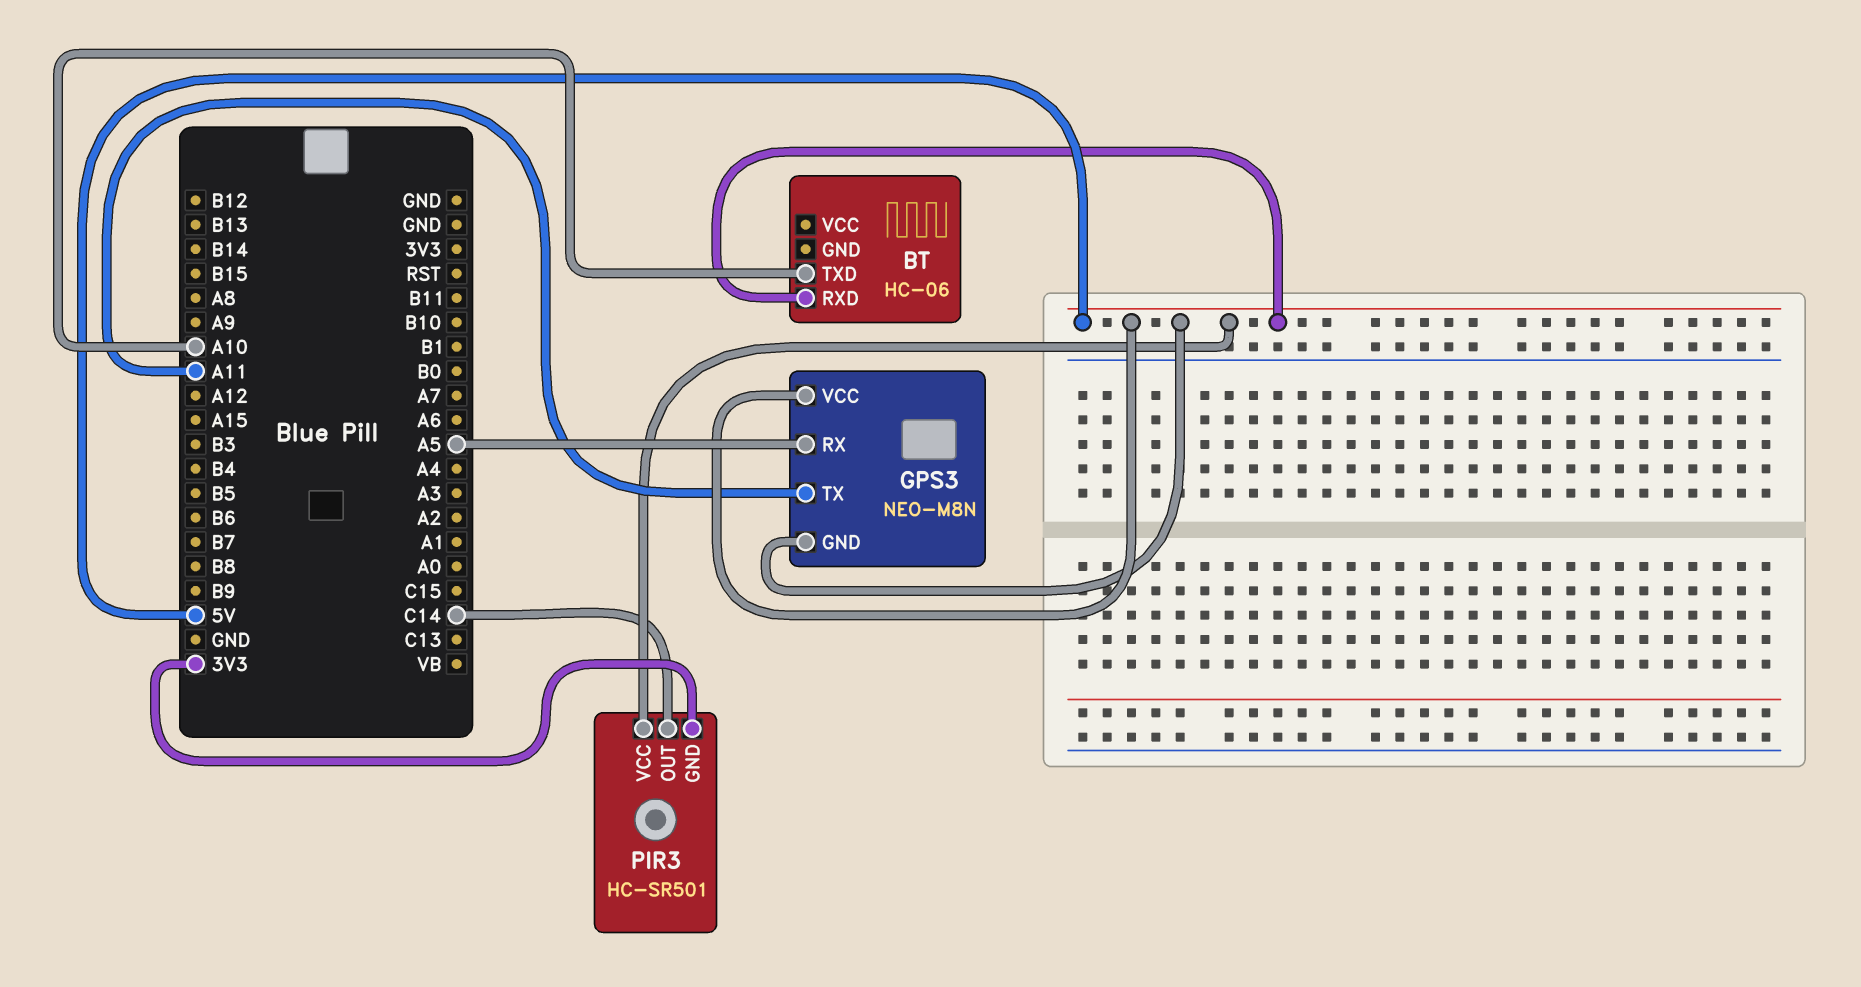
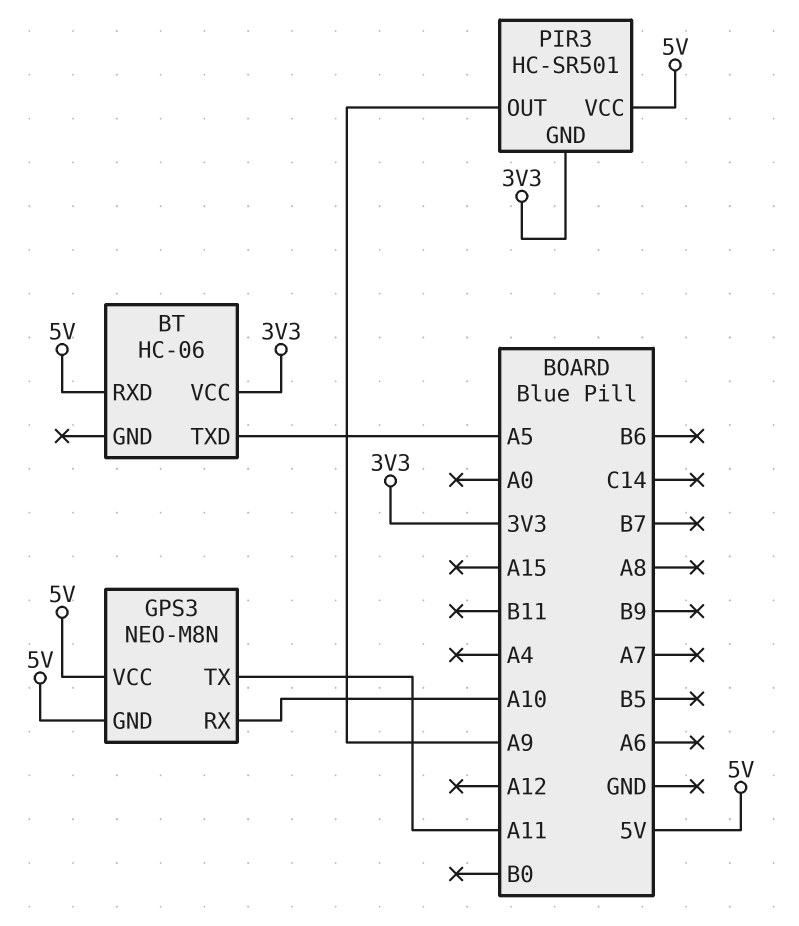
BT pin TXD: A10 -> A5
BT pin VCC: none -> 3V3
GPS3 pin RX: A5 -> A10
PIR3 pin OUT: C14 -> A9

